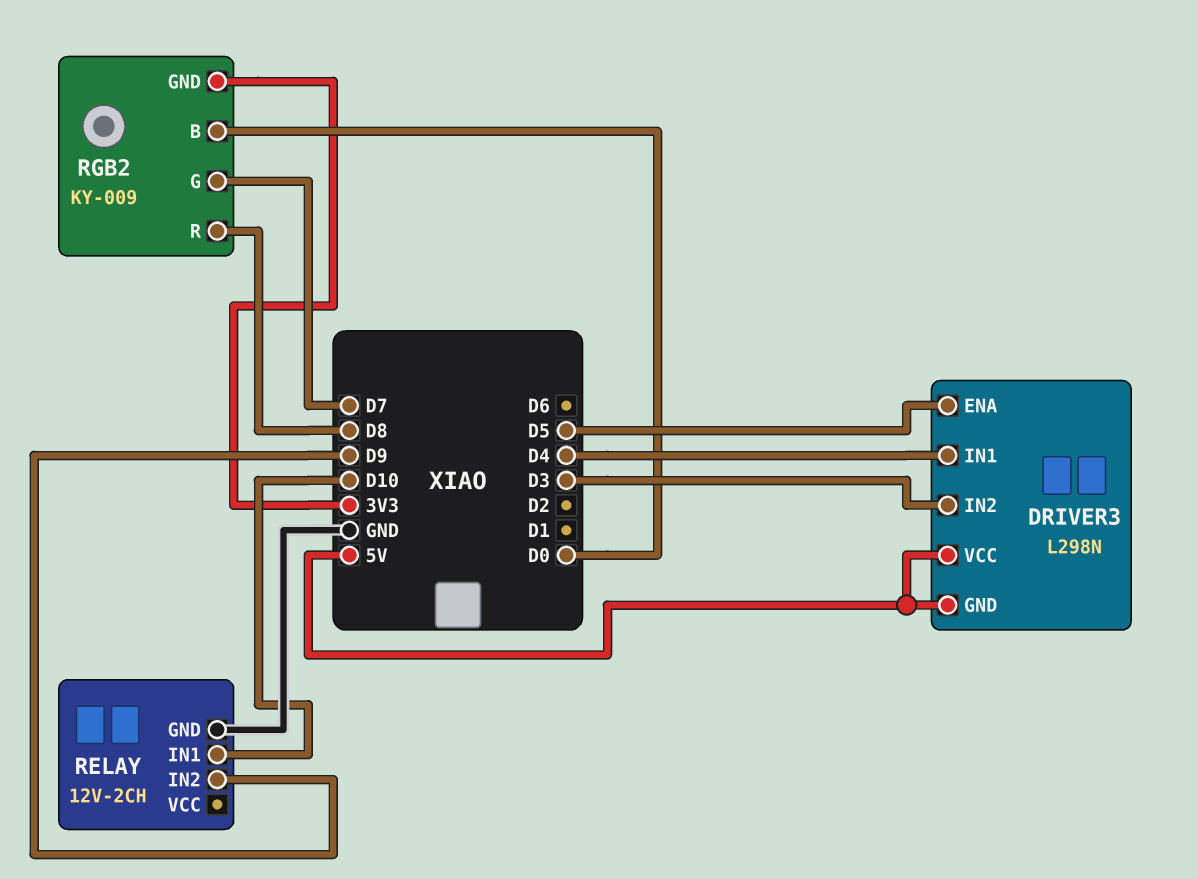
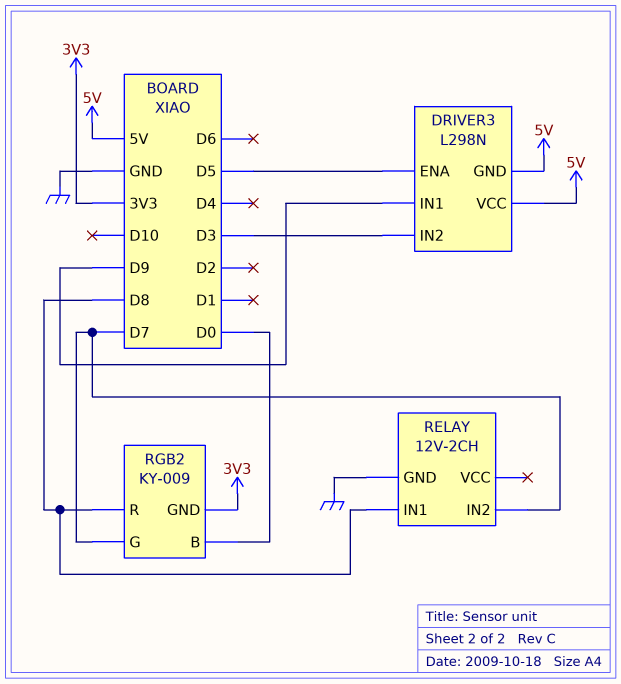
DRIVER3 pin IN1: D4 -> D9
RELAY pin IN1: D10 -> D8
RELAY pin IN2: D9 -> D7

